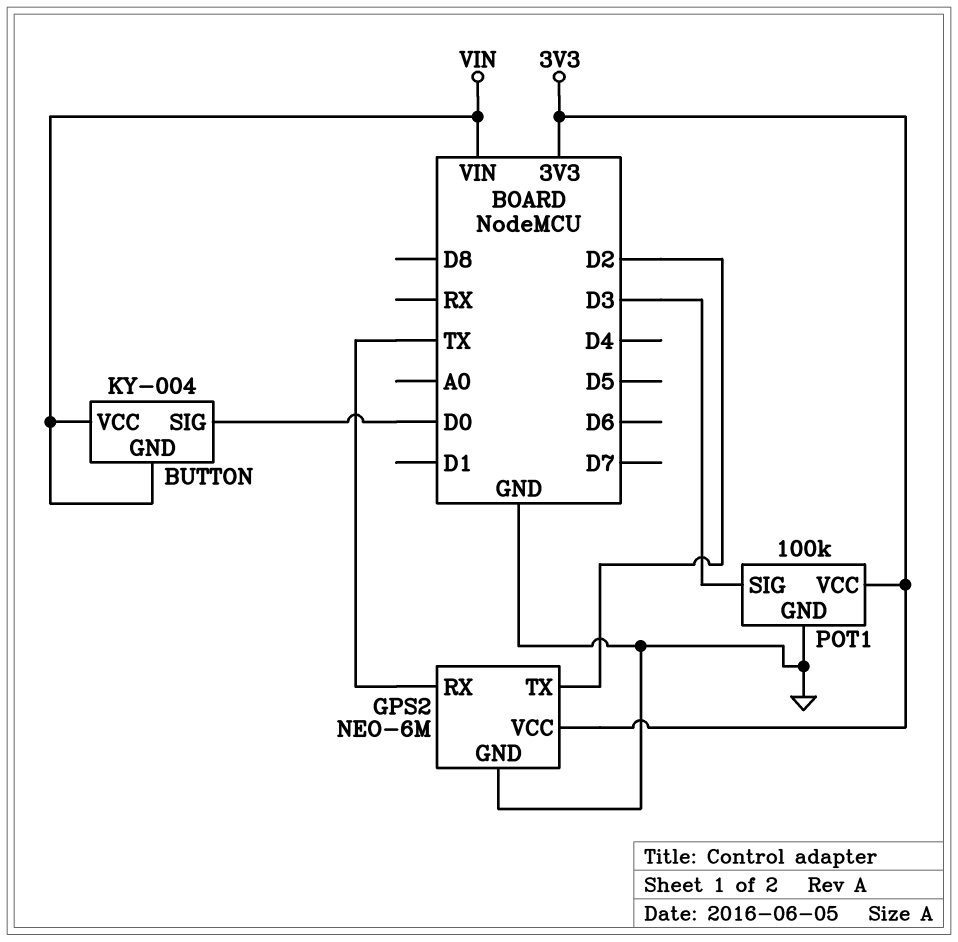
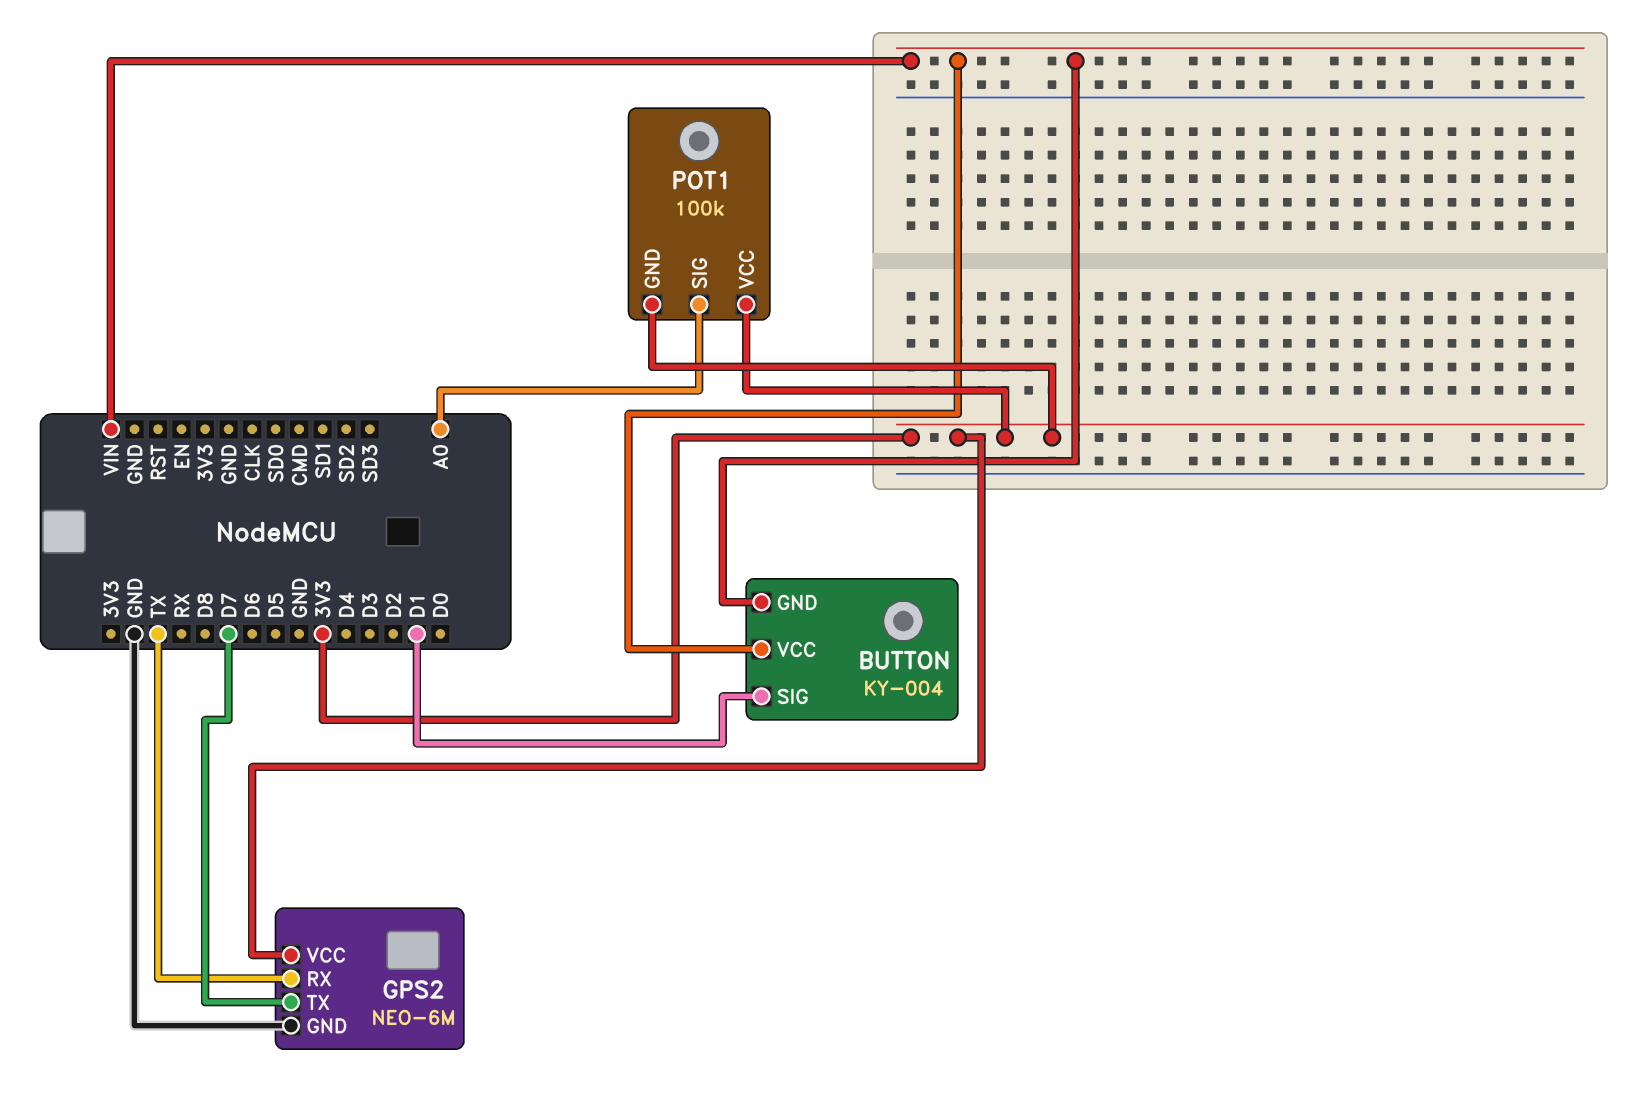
BUTTON pin SIG: D0 -> D1
GPS2 pin TX: D2 -> D7
POT1 pin GND: GND -> 3V3
POT1 pin SIG: D3 -> A0

